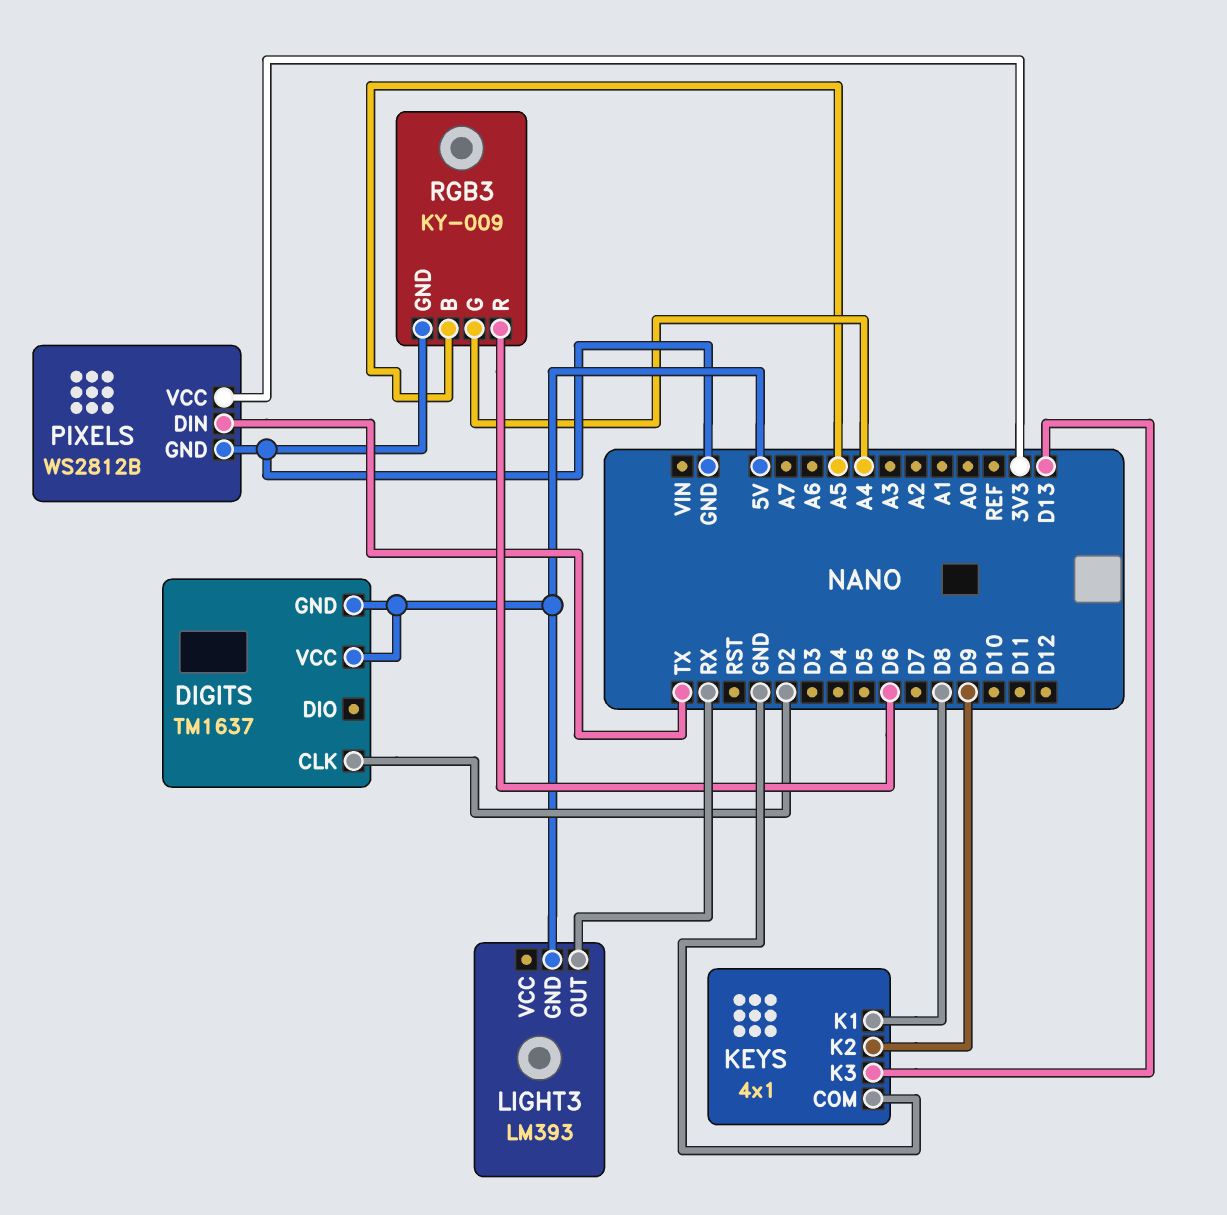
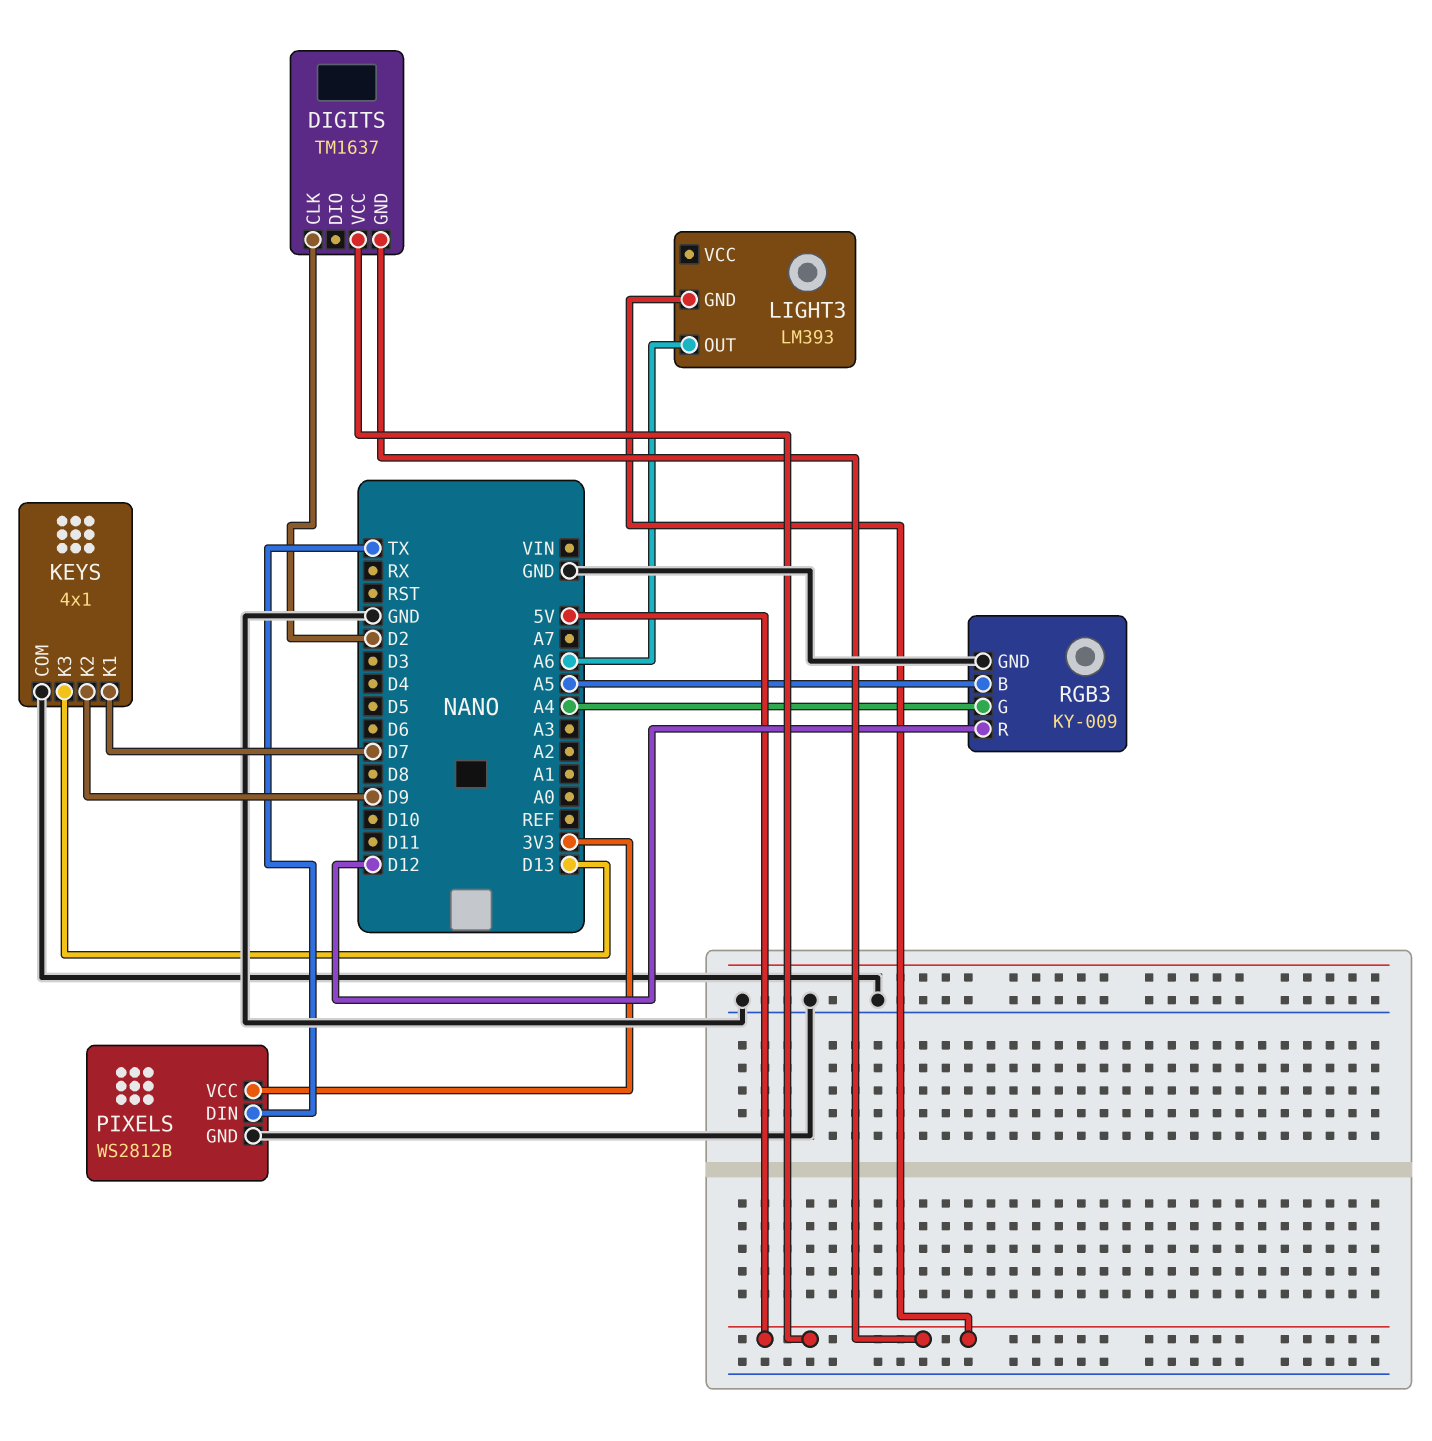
KEYS pin K1: D8 -> D7
LIGHT3 pin OUT: RX -> A6
RGB3 pin R: D6 -> D12

